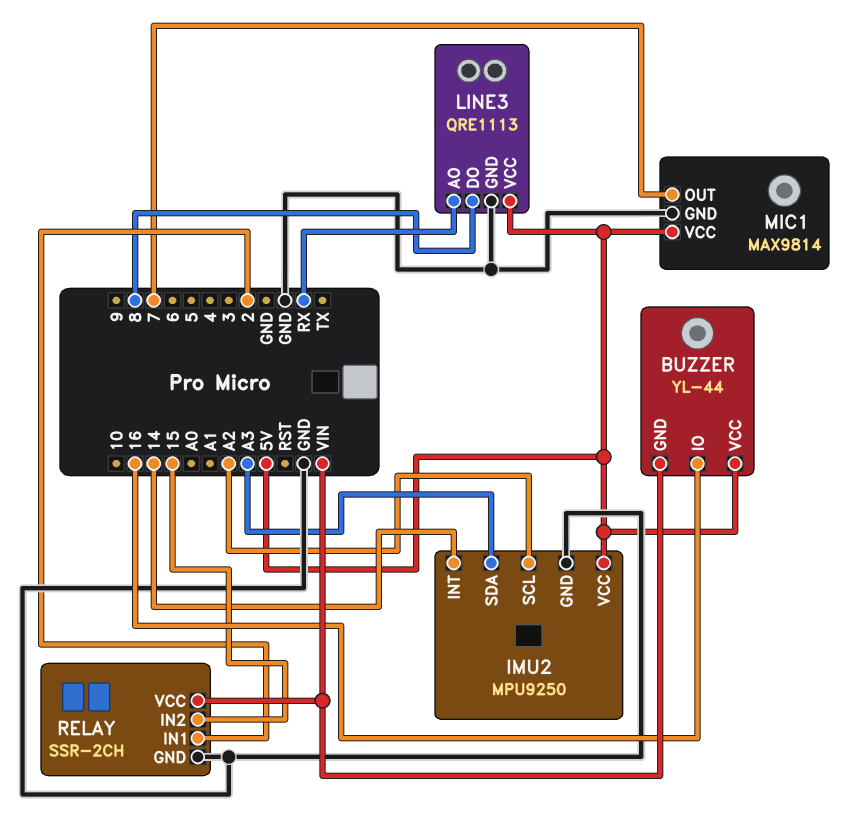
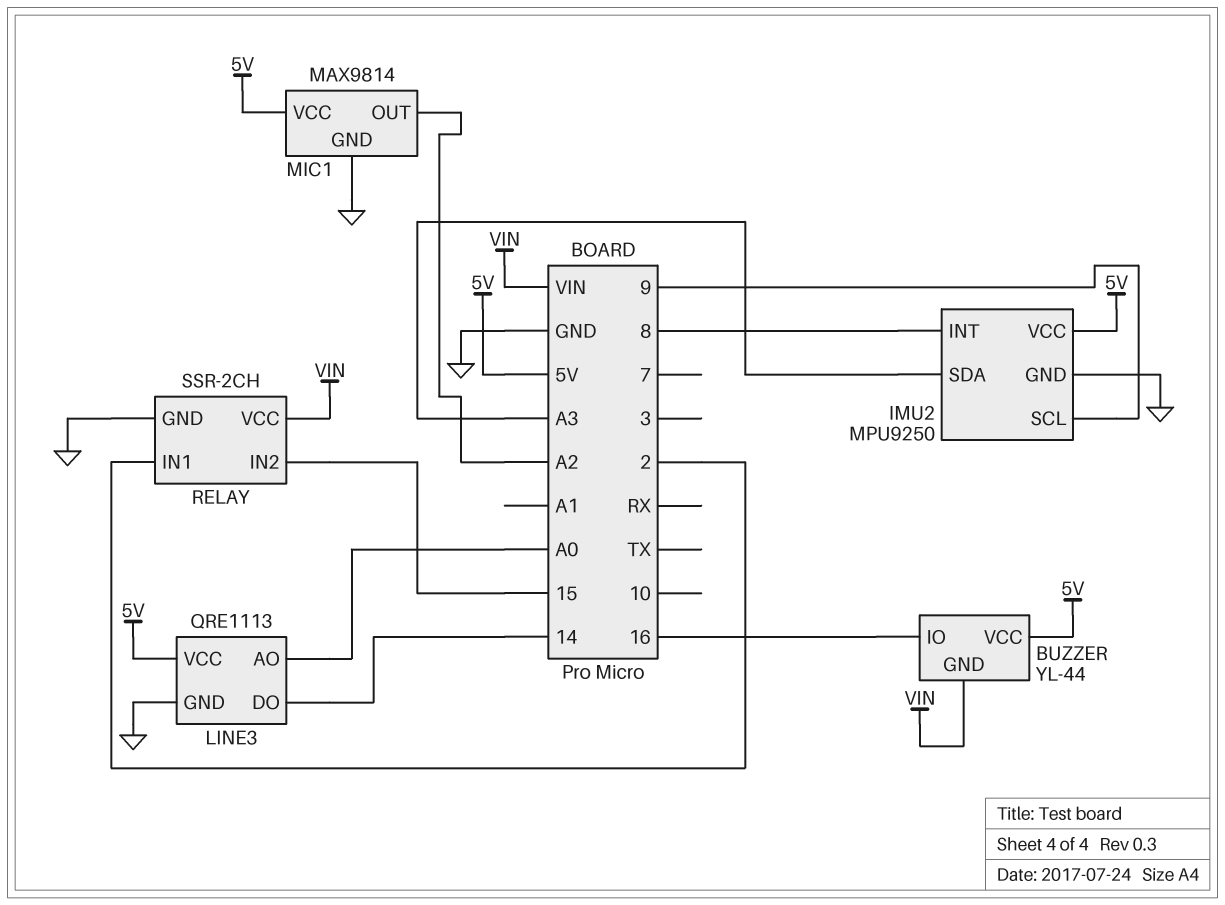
IMU2 pin INT: 14 -> 8
IMU2 pin SCL: A2 -> 9
LINE3 pin AO: RX -> A0
LINE3 pin DO: 8 -> 14
MIC1 pin OUT: 7 -> A2

